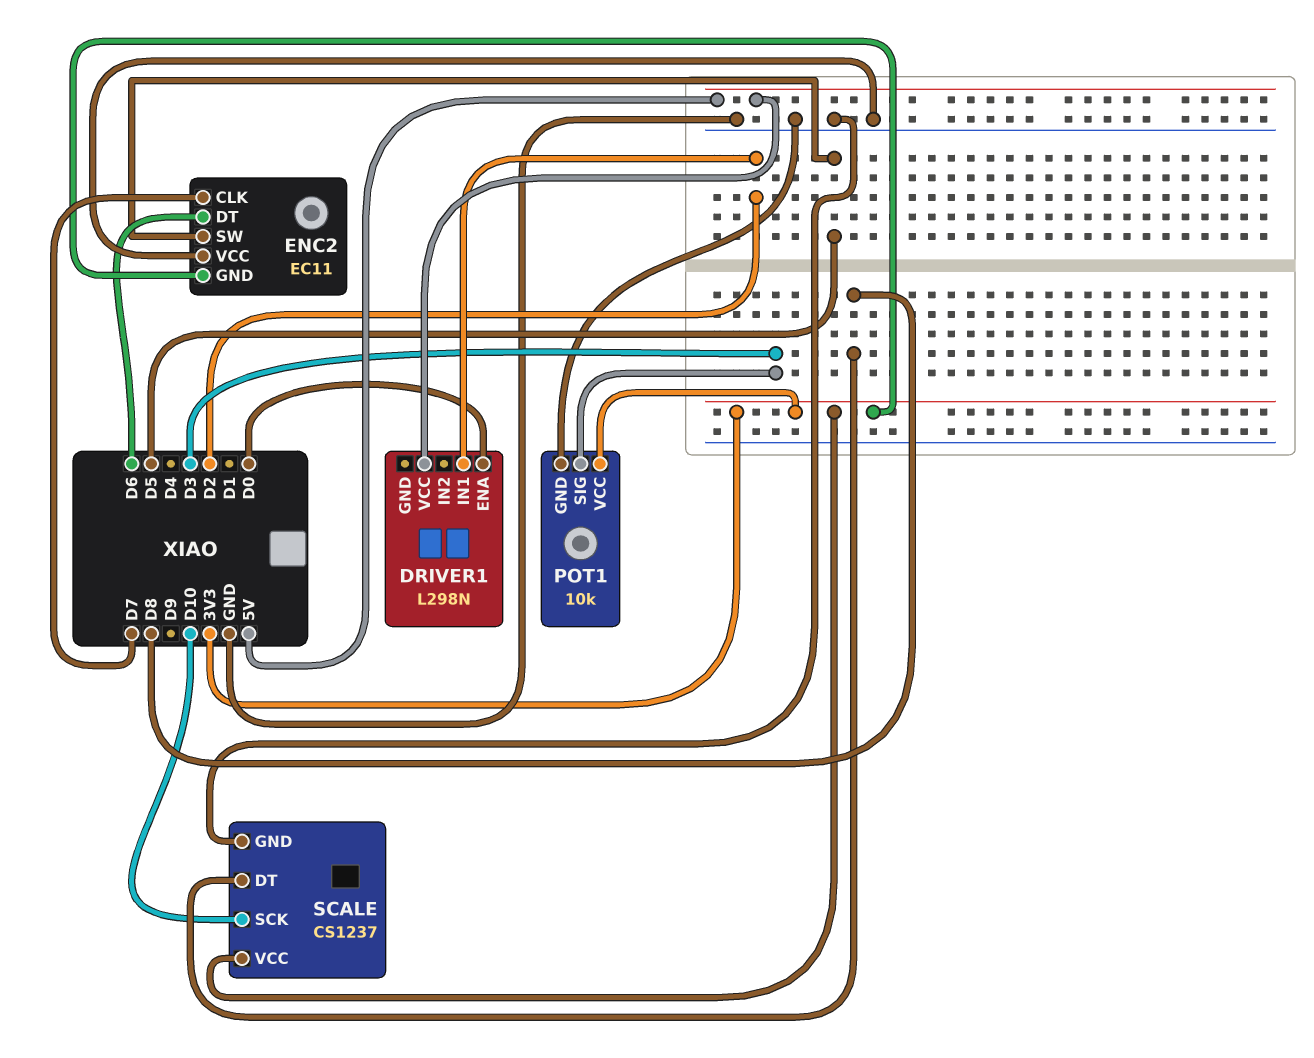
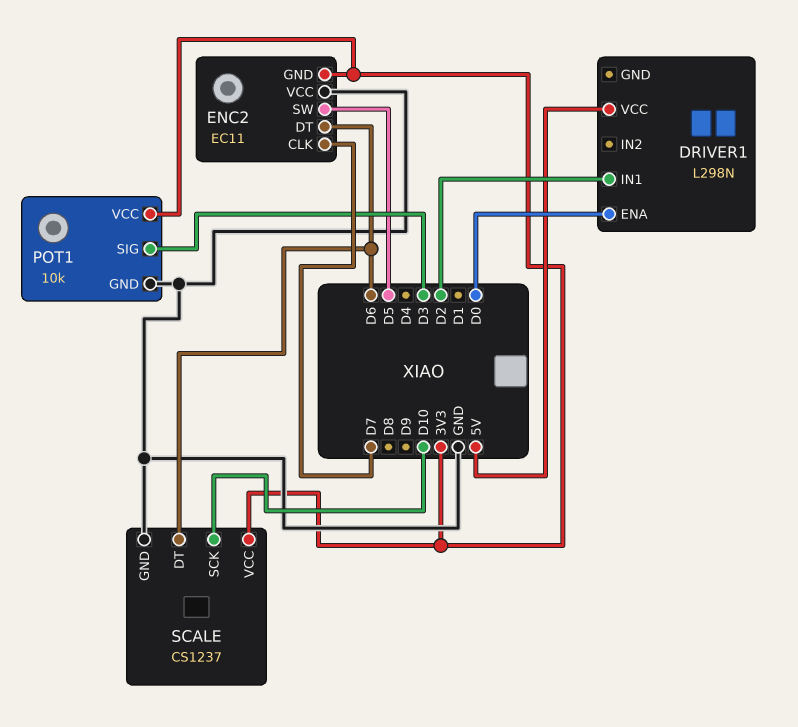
SCALE pin DT: D8 -> D6

